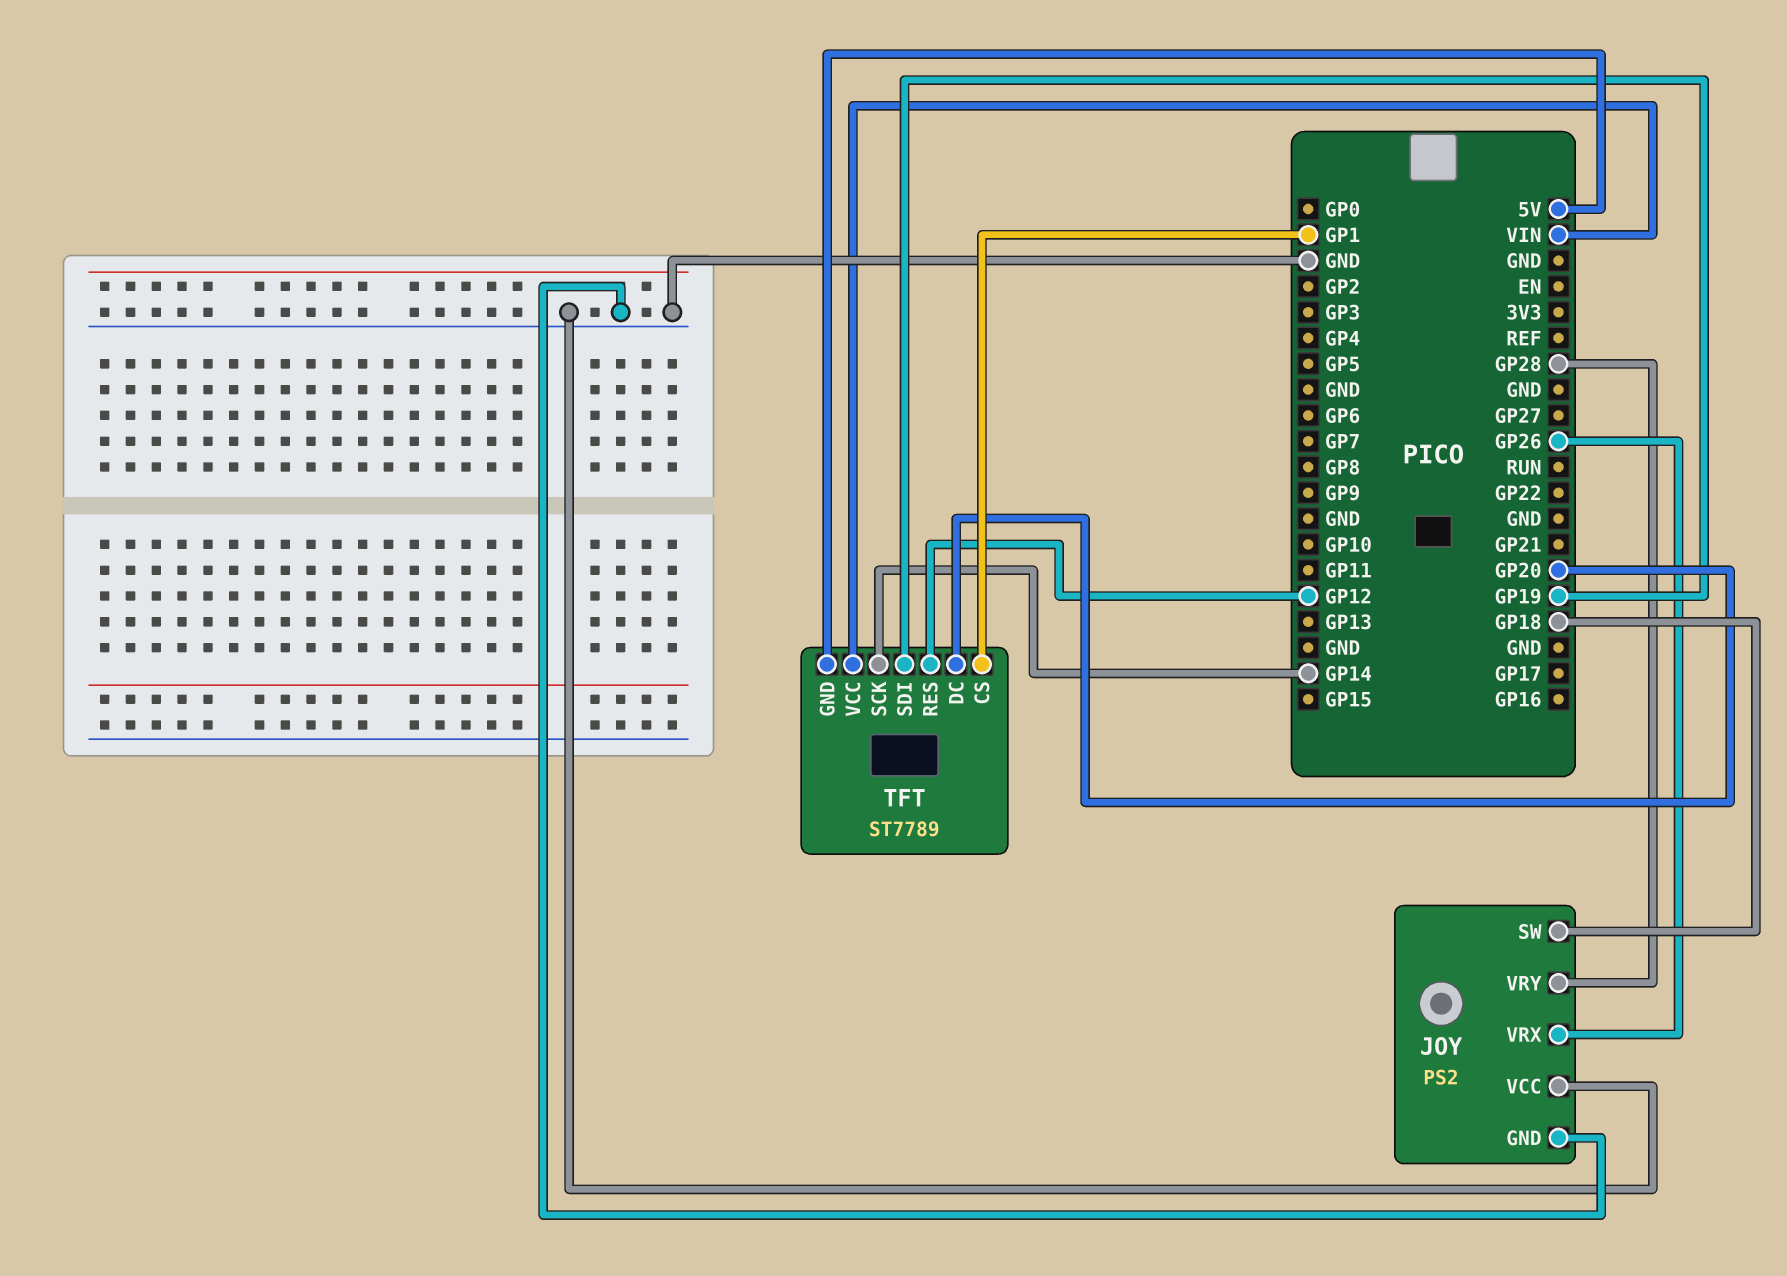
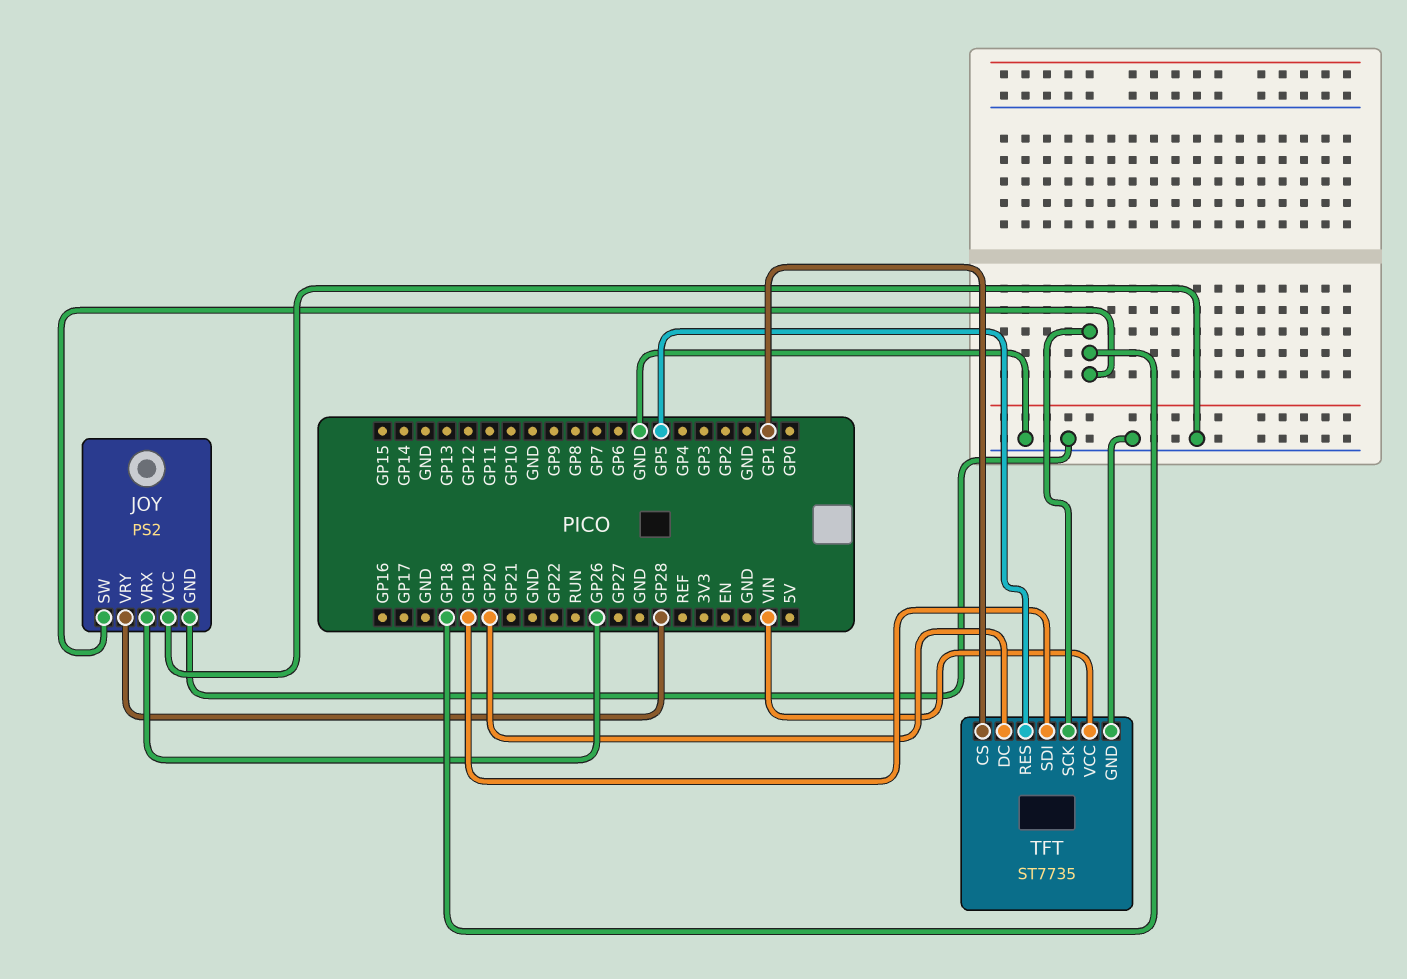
TFT: ST7789 -> ST7735
TFT pin GND: 5V -> GND
TFT pin RES: GP12 -> GP5
TFT pin SCK: GP14 -> GP18

